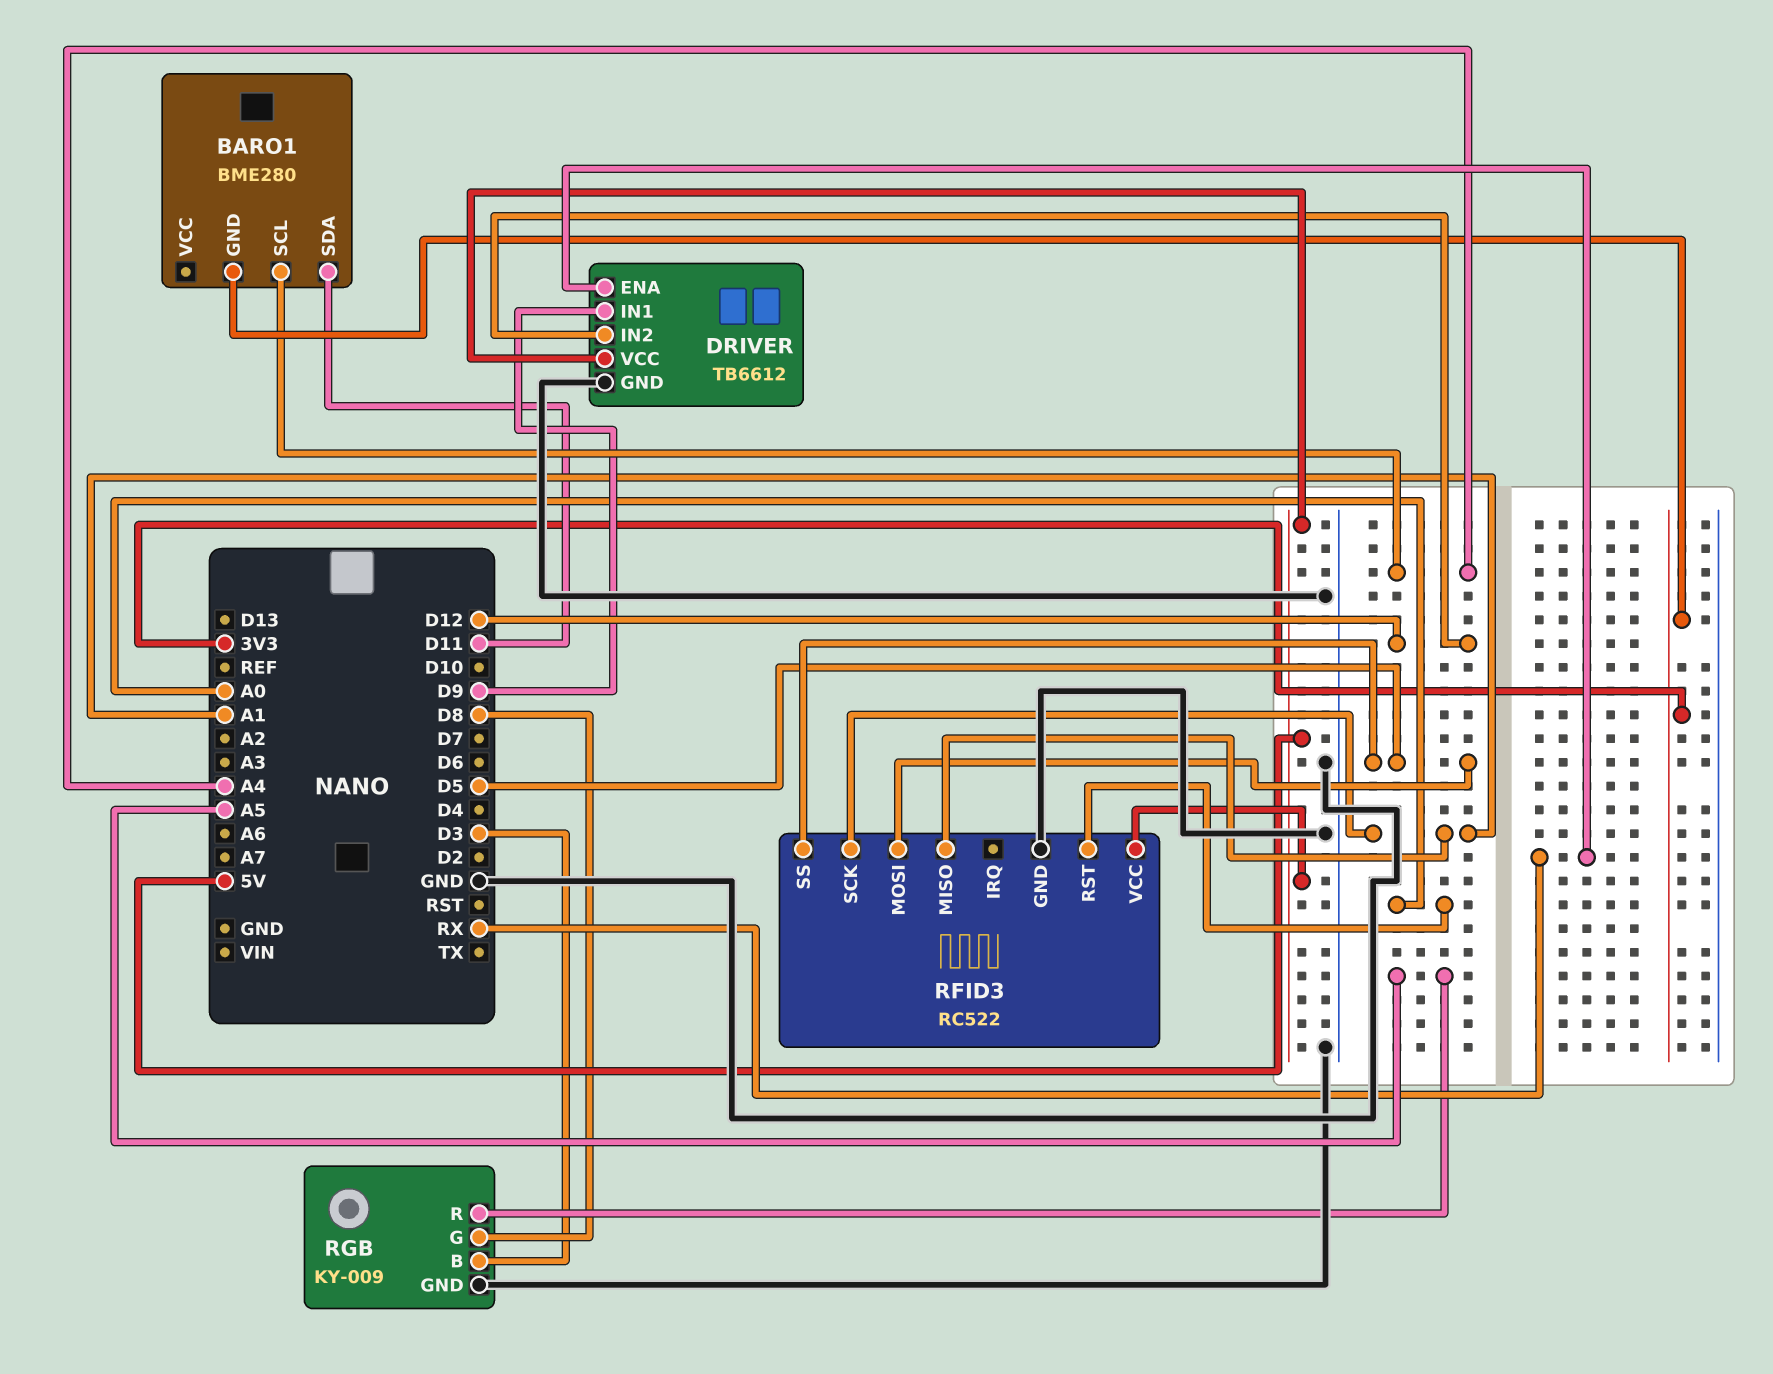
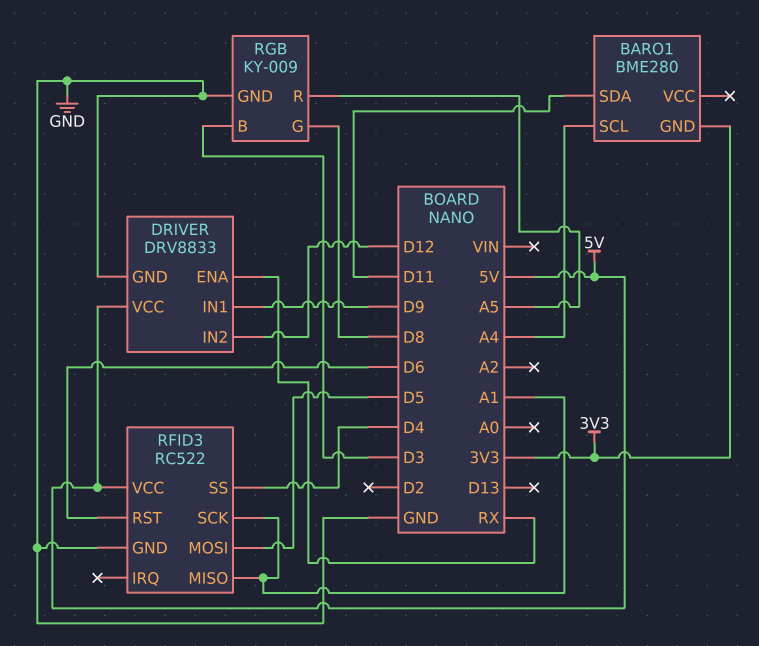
DRIVER: TB6612 -> DRV8833
RFID3 pin RST: A0 -> D6
RFID3 pin SS: D5 -> D4

